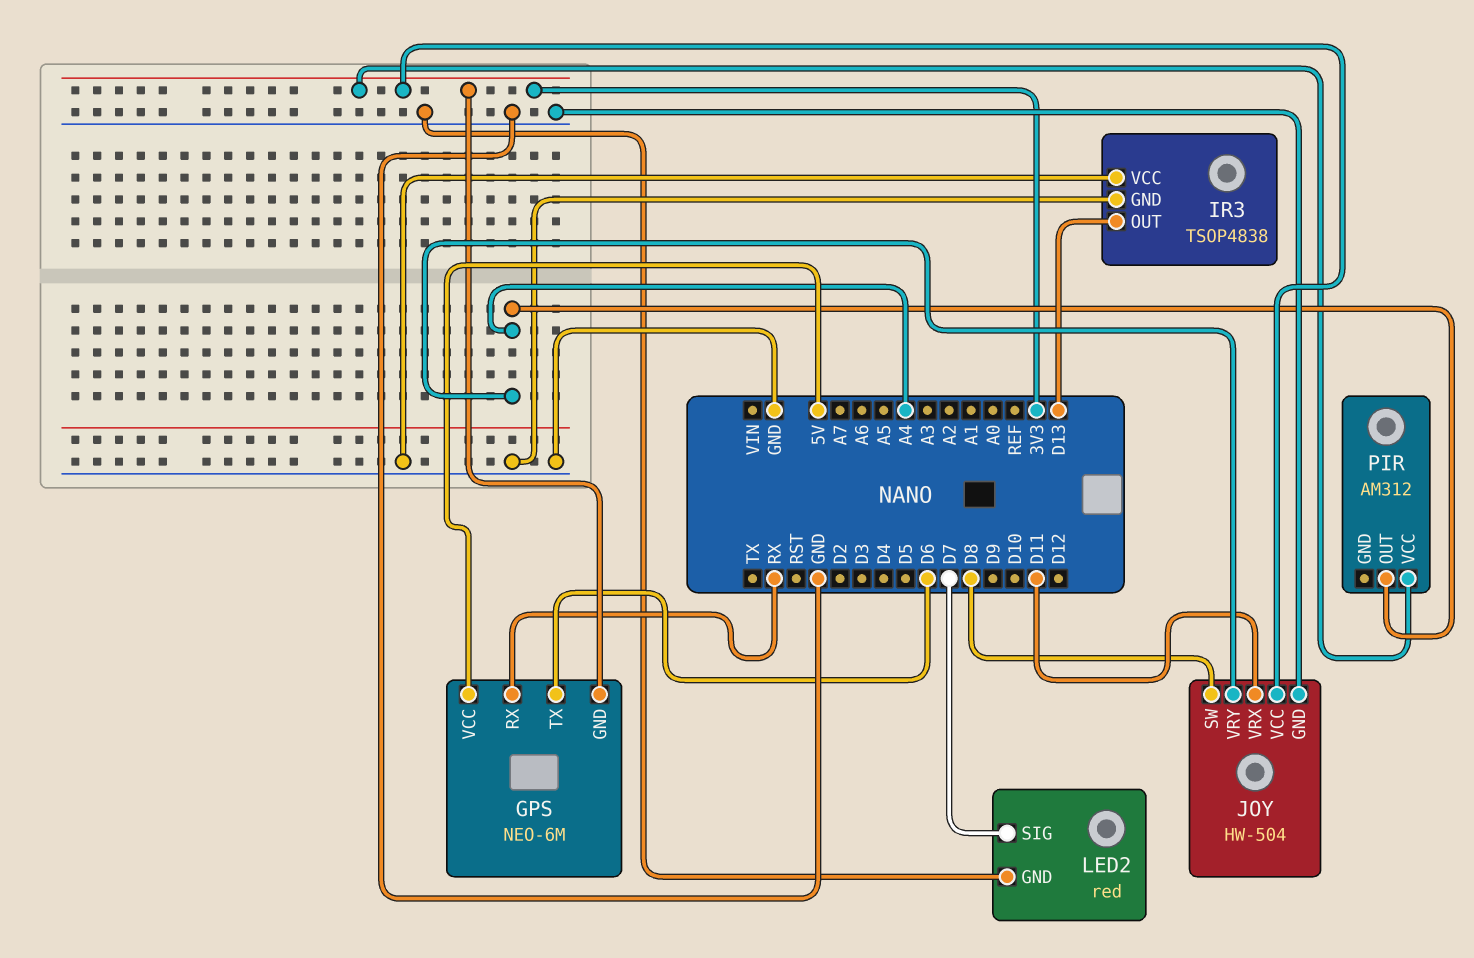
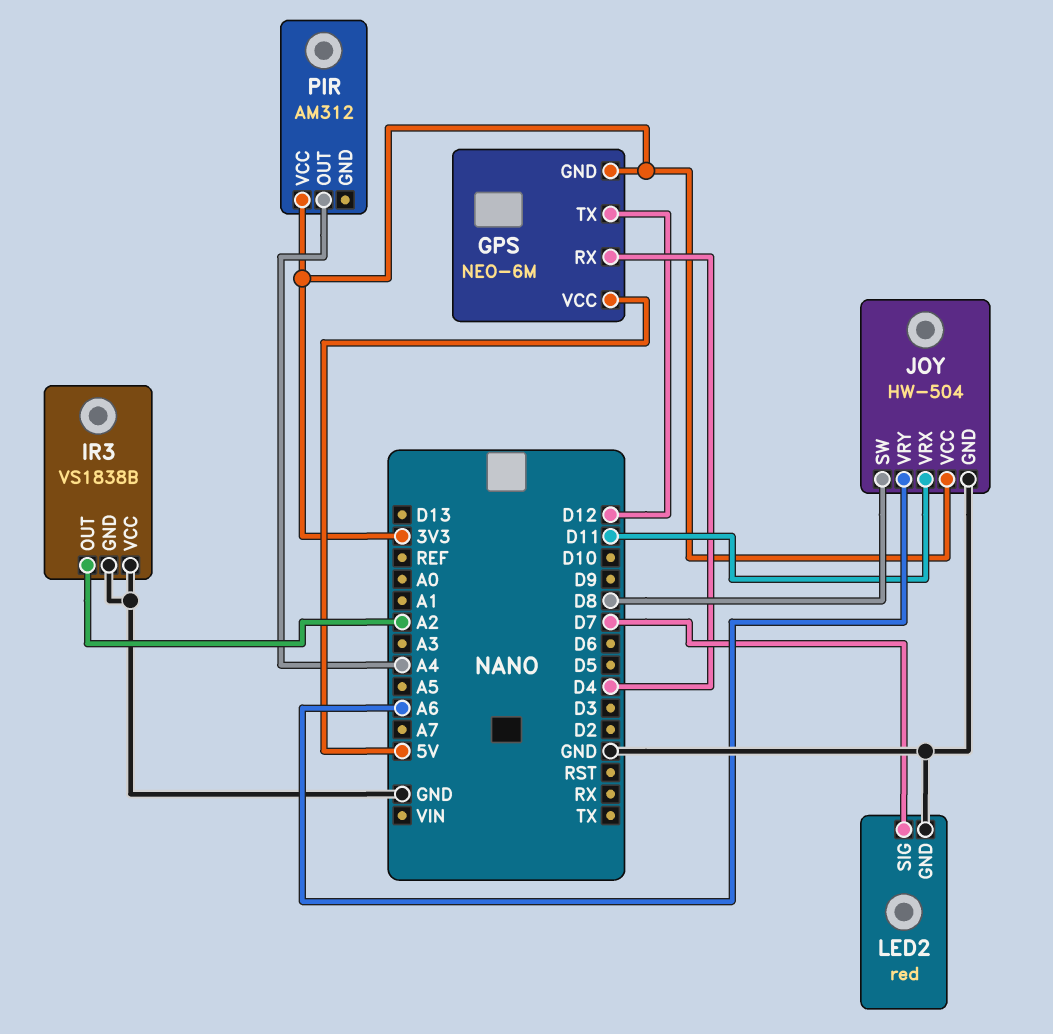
GPS pin RX: RX -> D4
GPS pin TX: D6 -> D12
IR3: TSOP4838 -> VS1838B
IR3 pin OUT: D13 -> A2
JOY pin VRY: A4 -> A6

